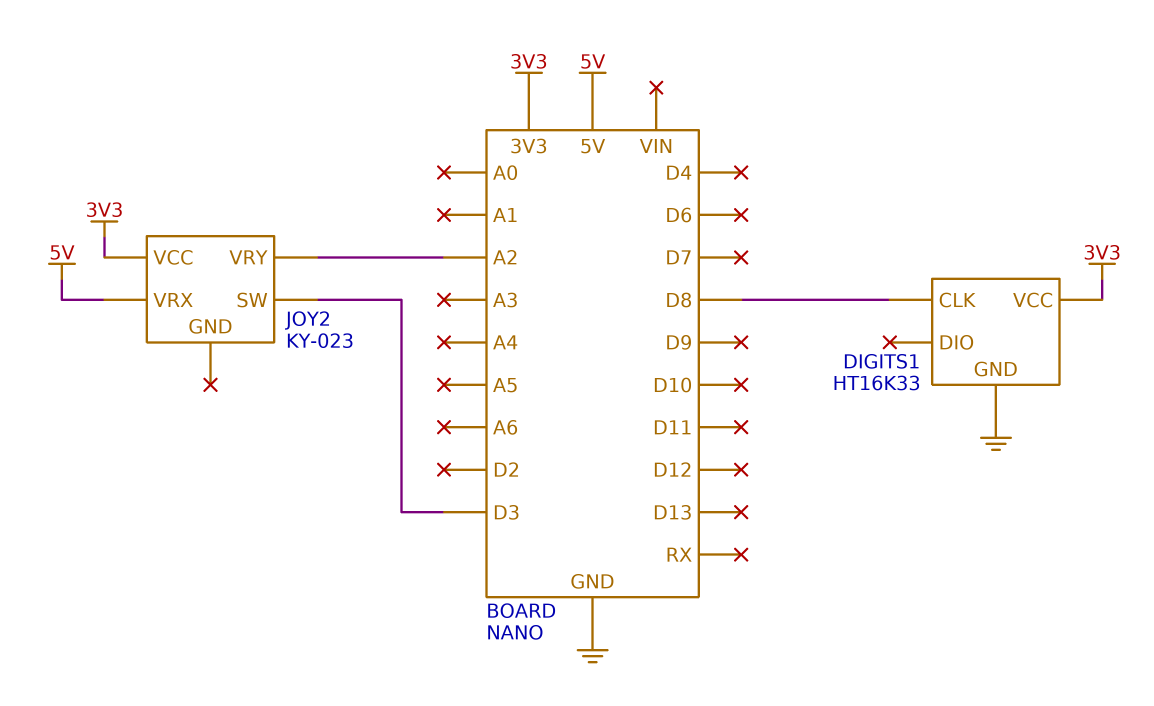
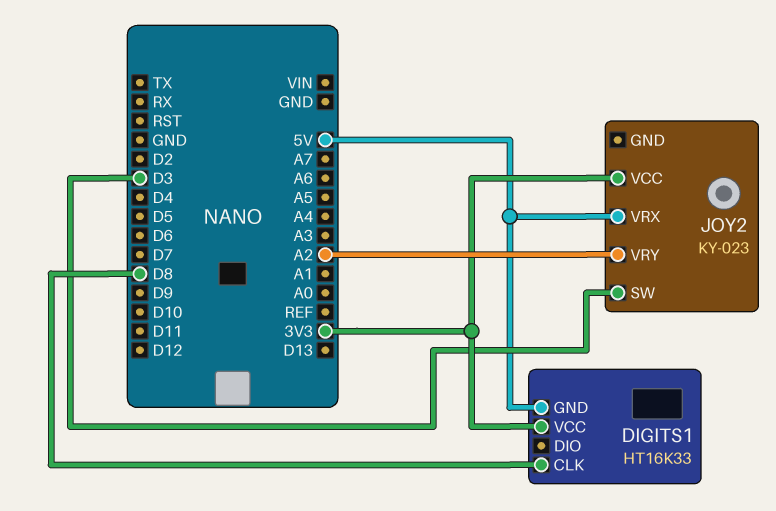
DIGITS1 pin GND: GND -> 5V

